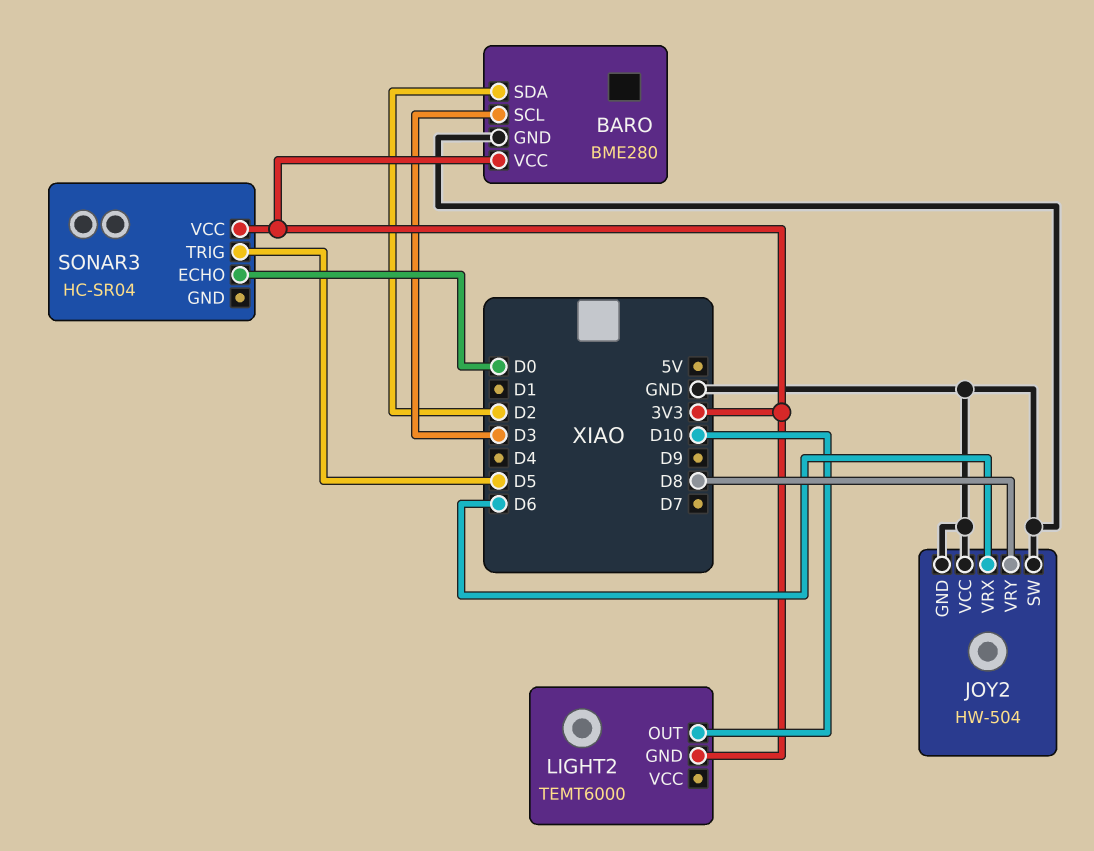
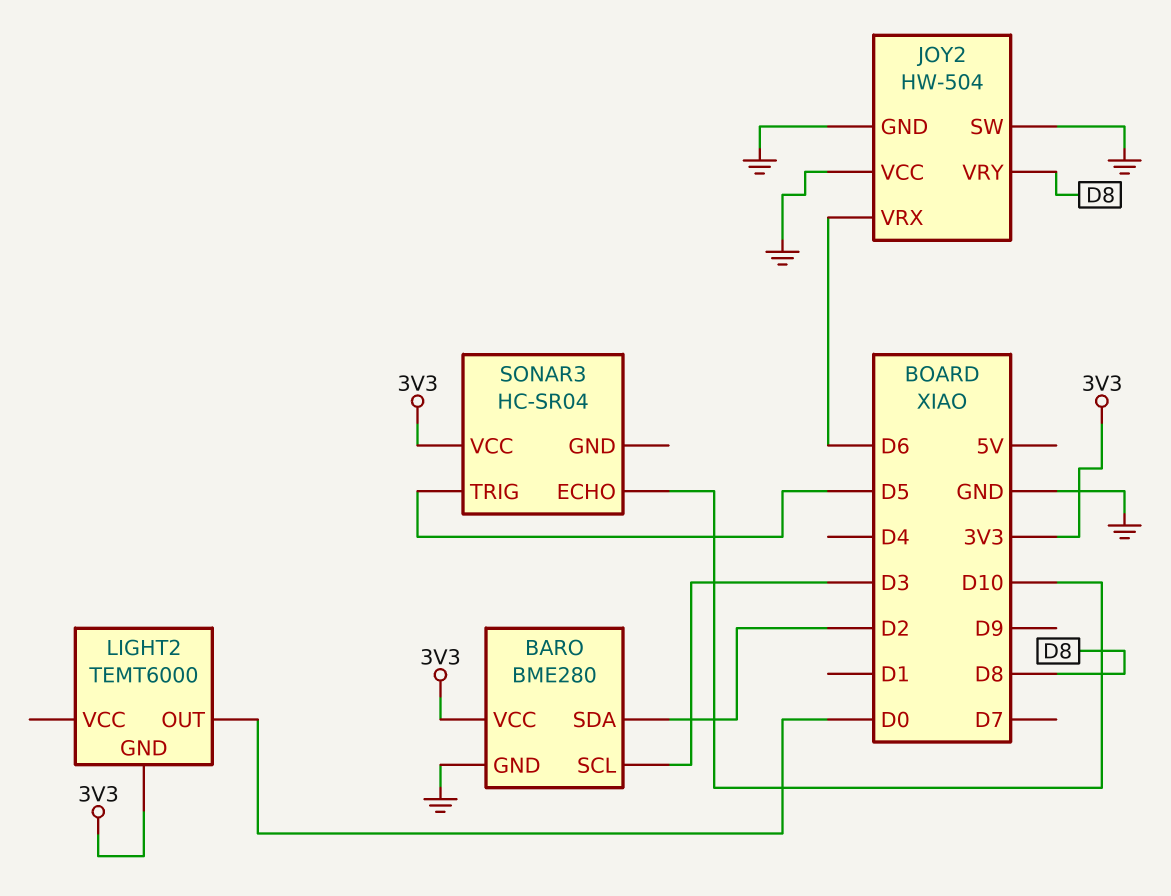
LIGHT2 pin OUT: D10 -> D0
SONAR3 pin ECHO: D0 -> D10

